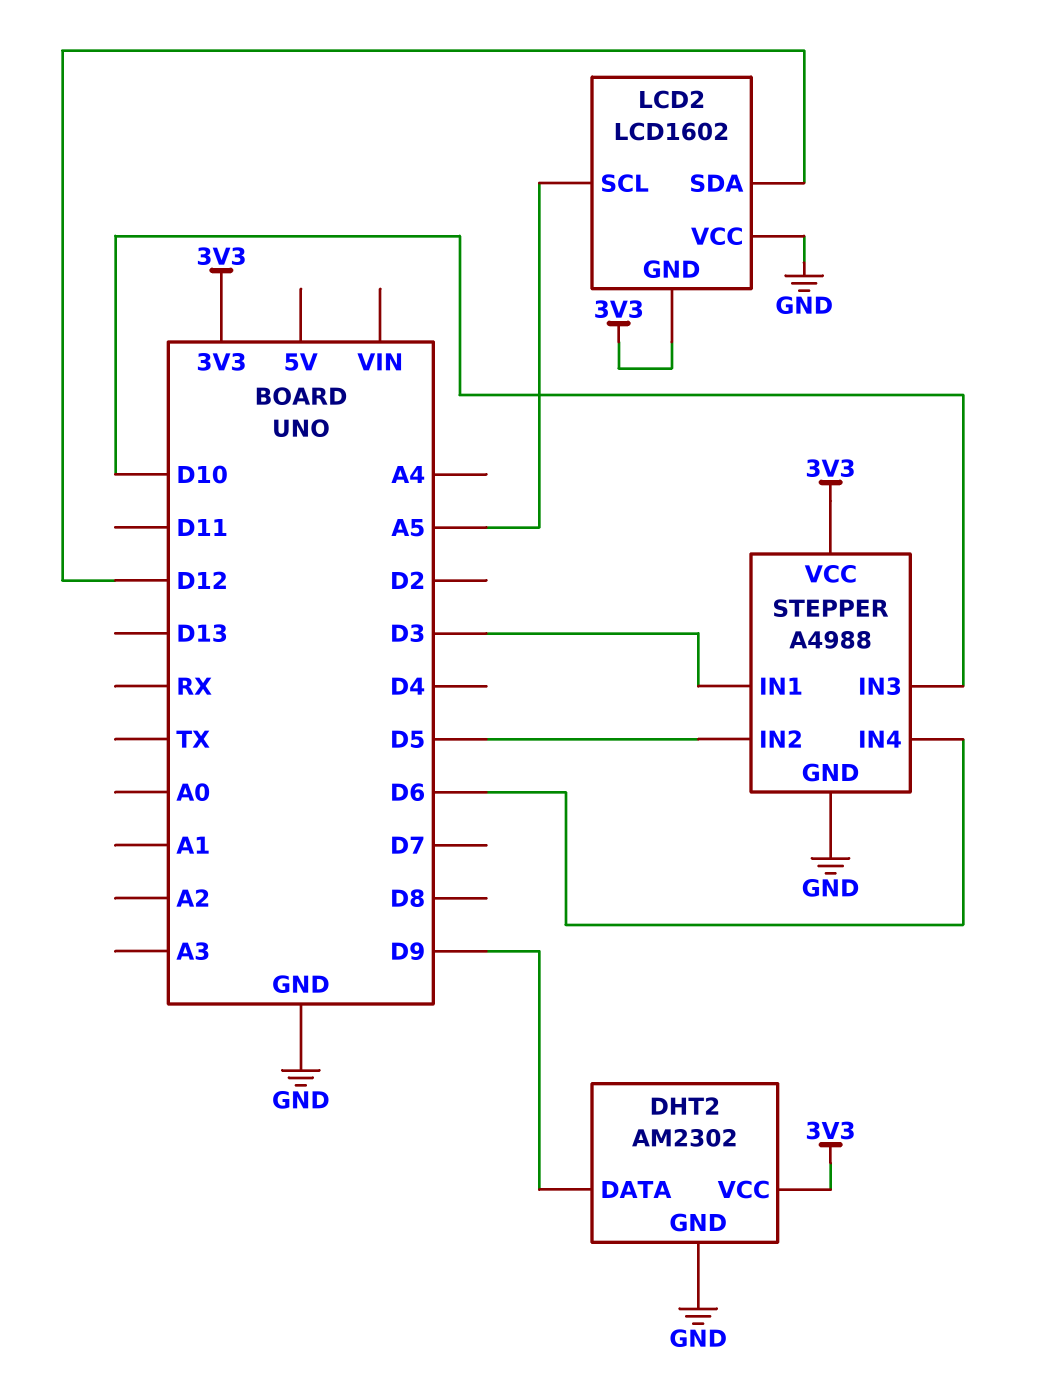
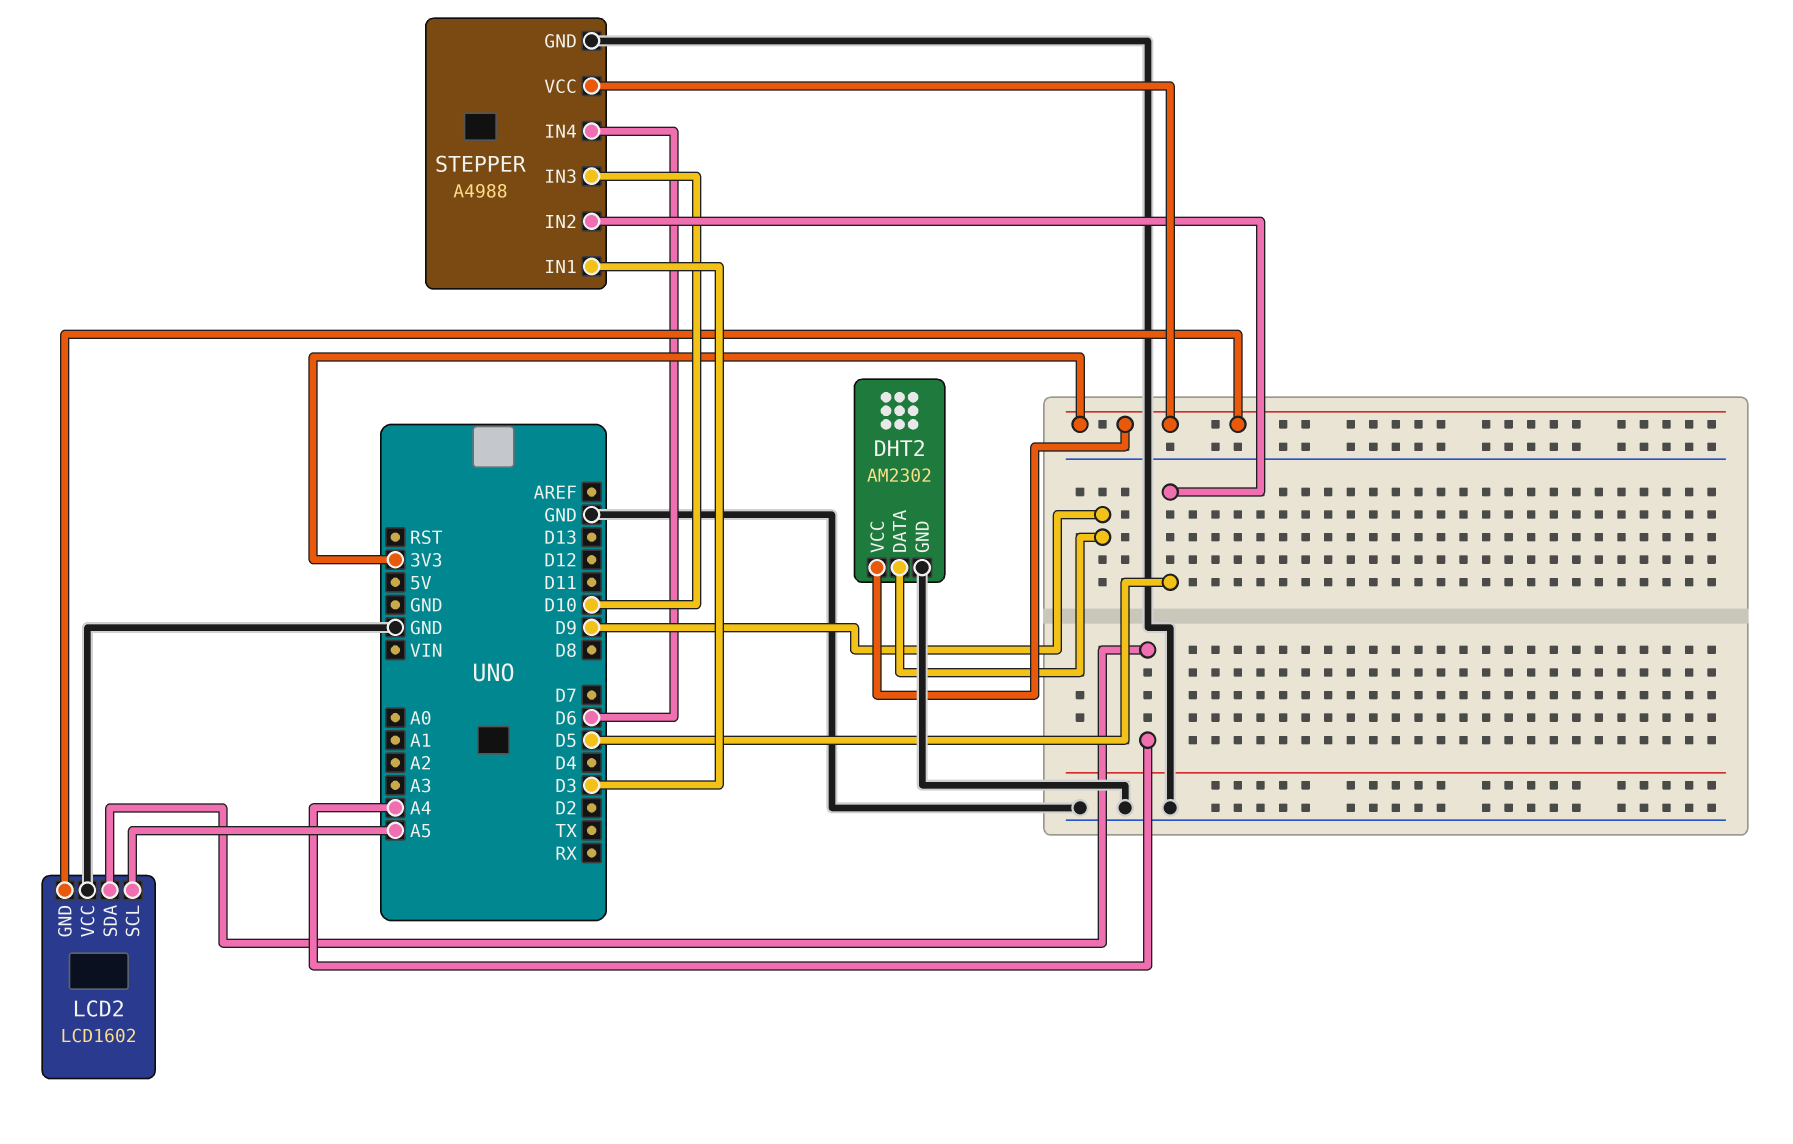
LCD2 pin SDA: D12 -> A4

